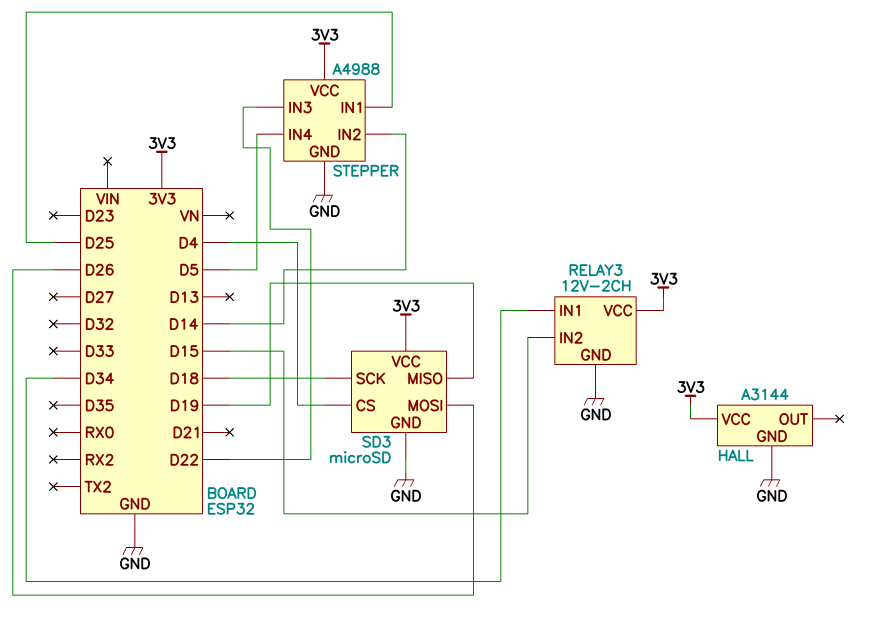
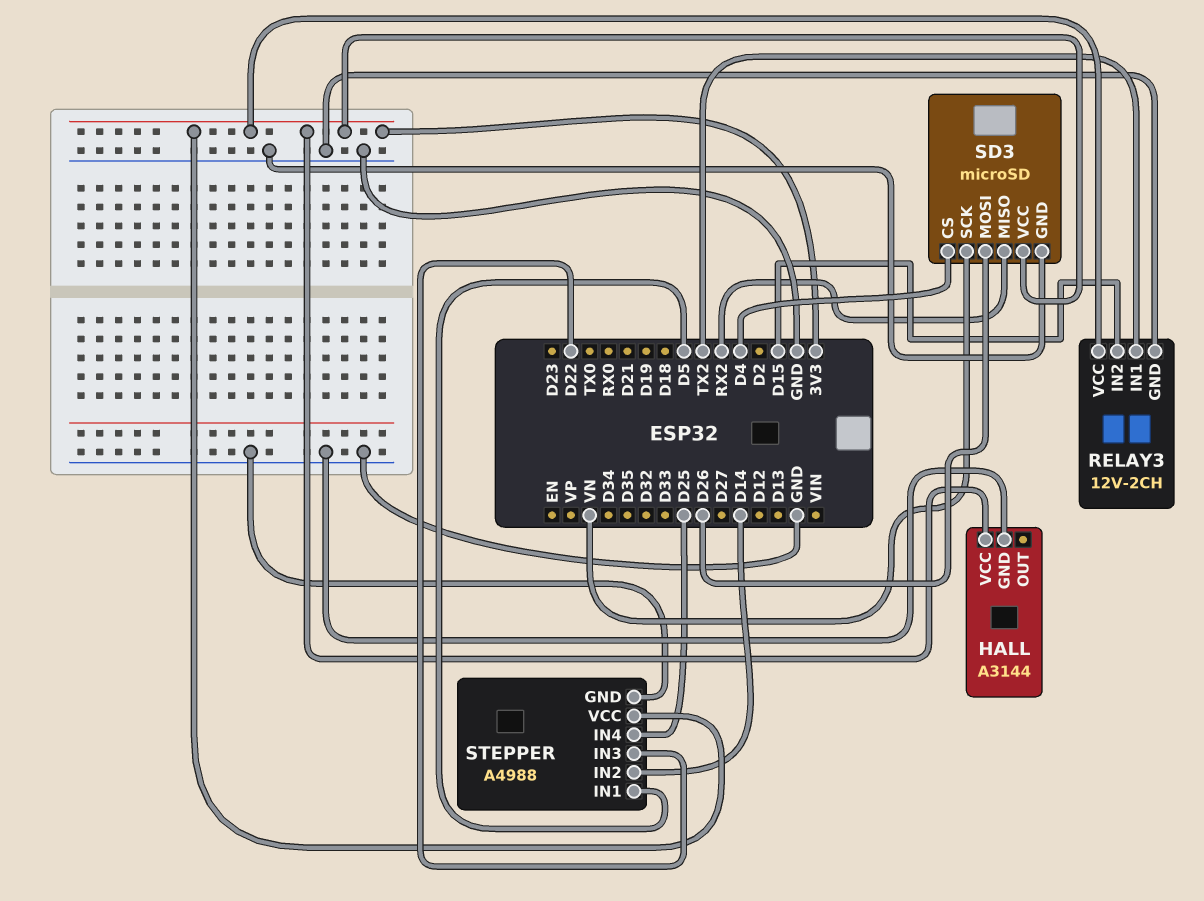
RELAY3 pin IN1: D34 -> TX2
SD3 pin MISO: D19 -> RX2
SD3 pin SCK: D18 -> VN
STEPPER pin IN1: D25 -> D5
STEPPER pin IN4: D5 -> D25

